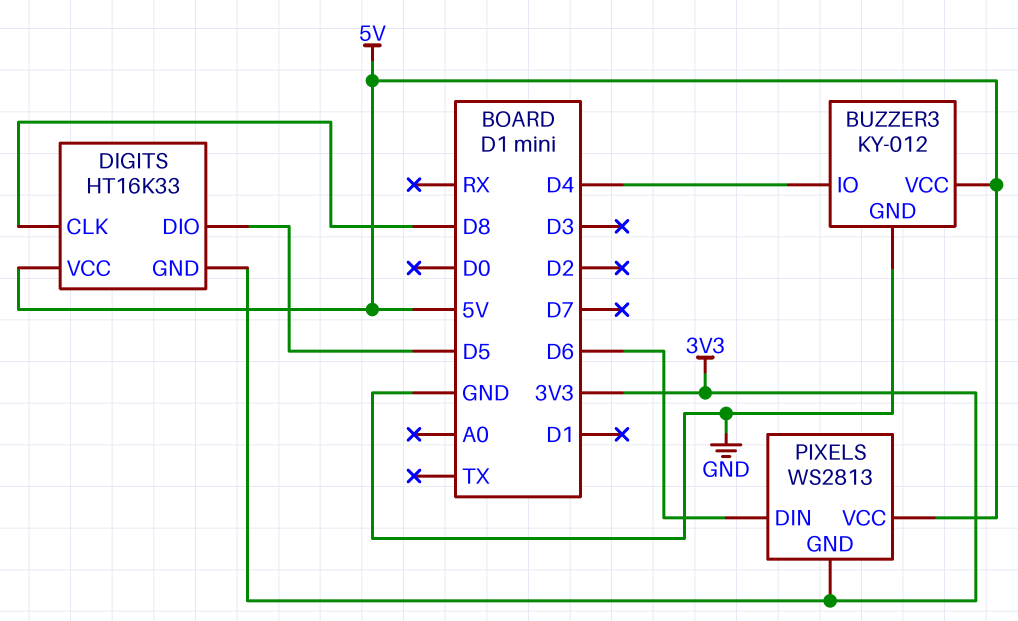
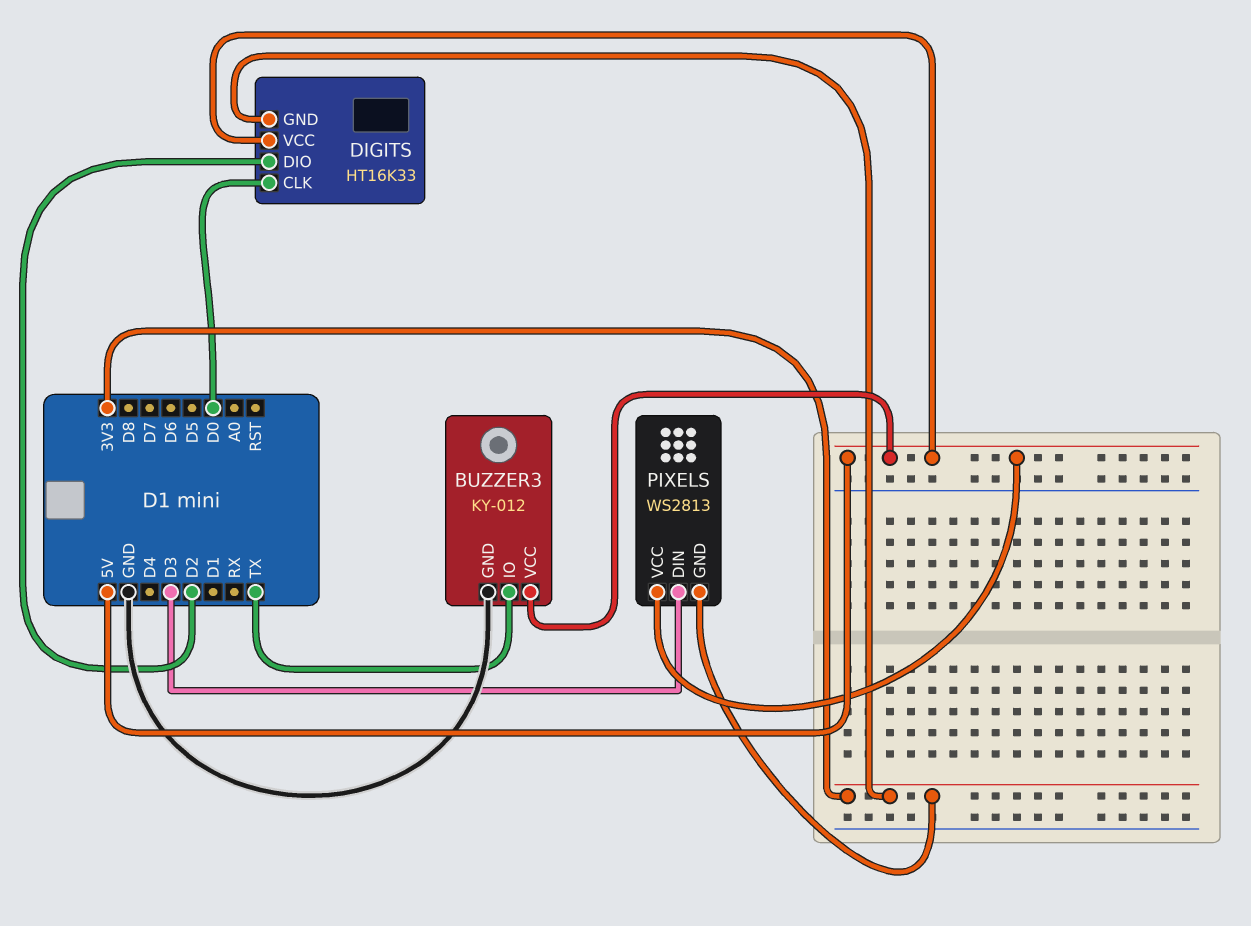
BUZZER3 pin IO: D4 -> TX
DIGITS pin CLK: D8 -> D0
DIGITS pin DIO: D5 -> D2
PIXELS pin DIN: D6 -> D3

